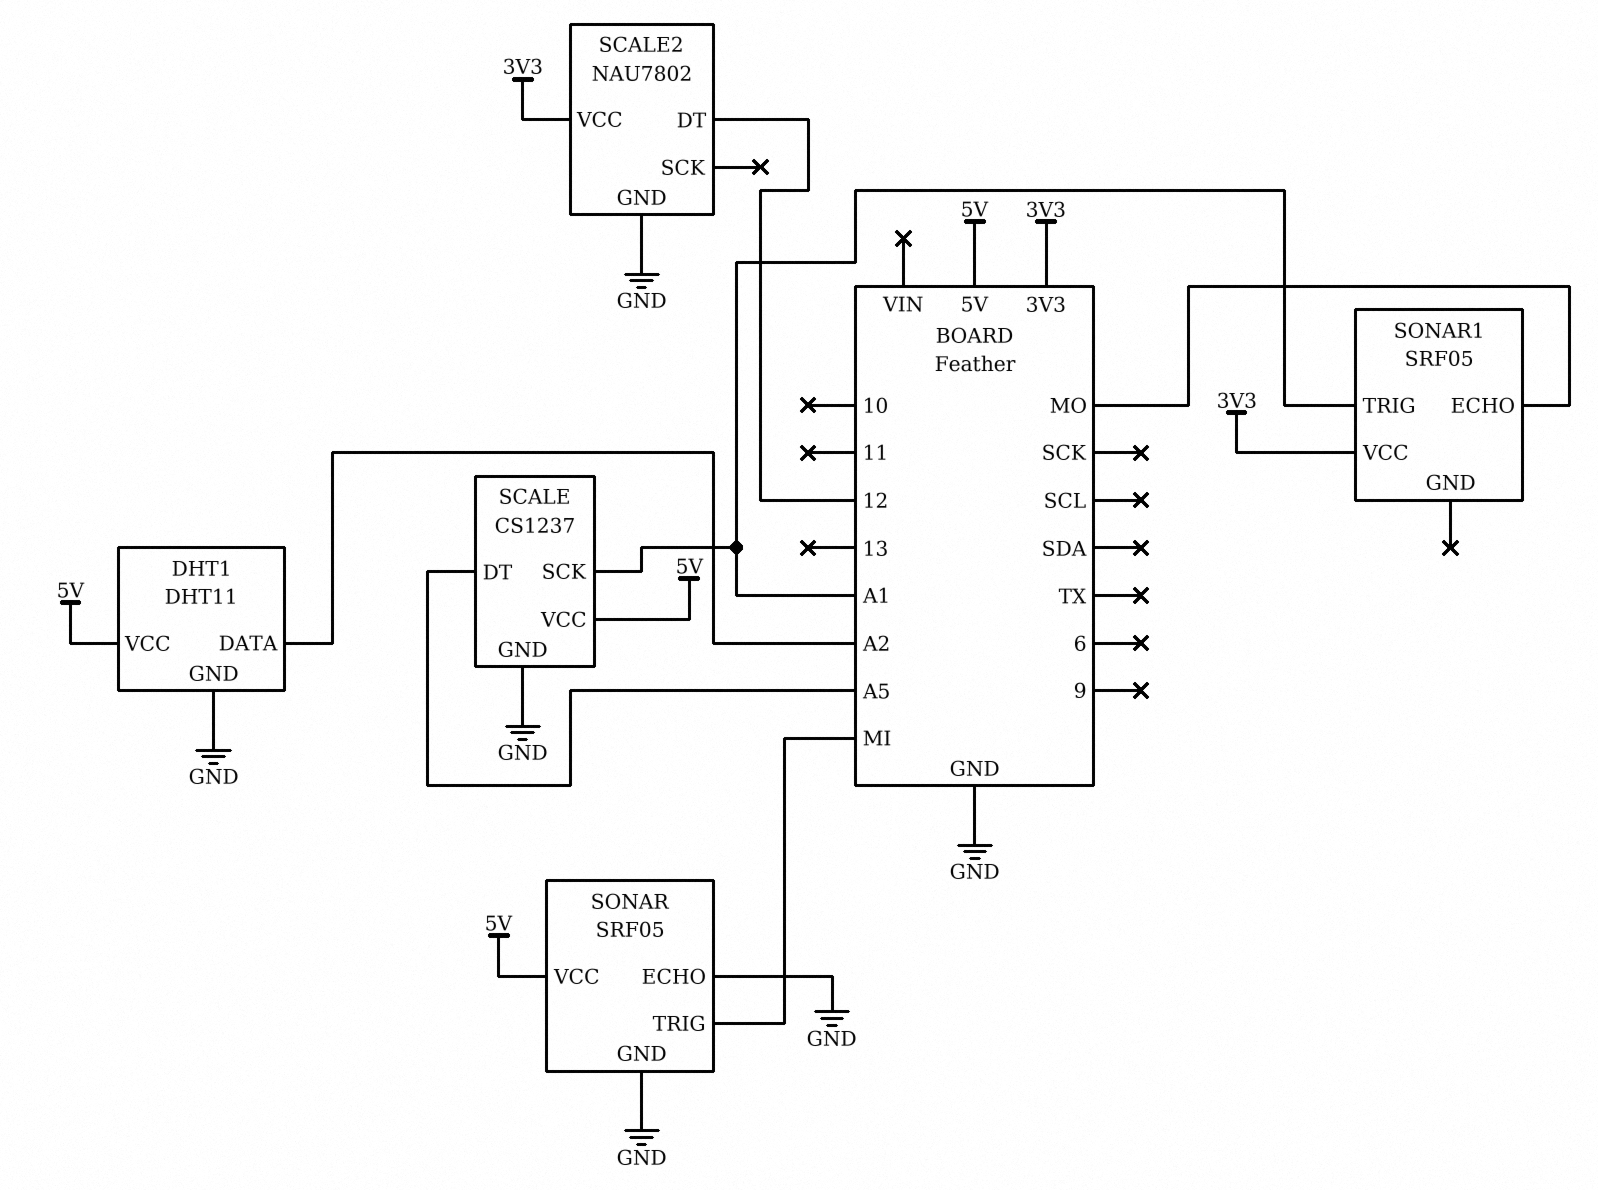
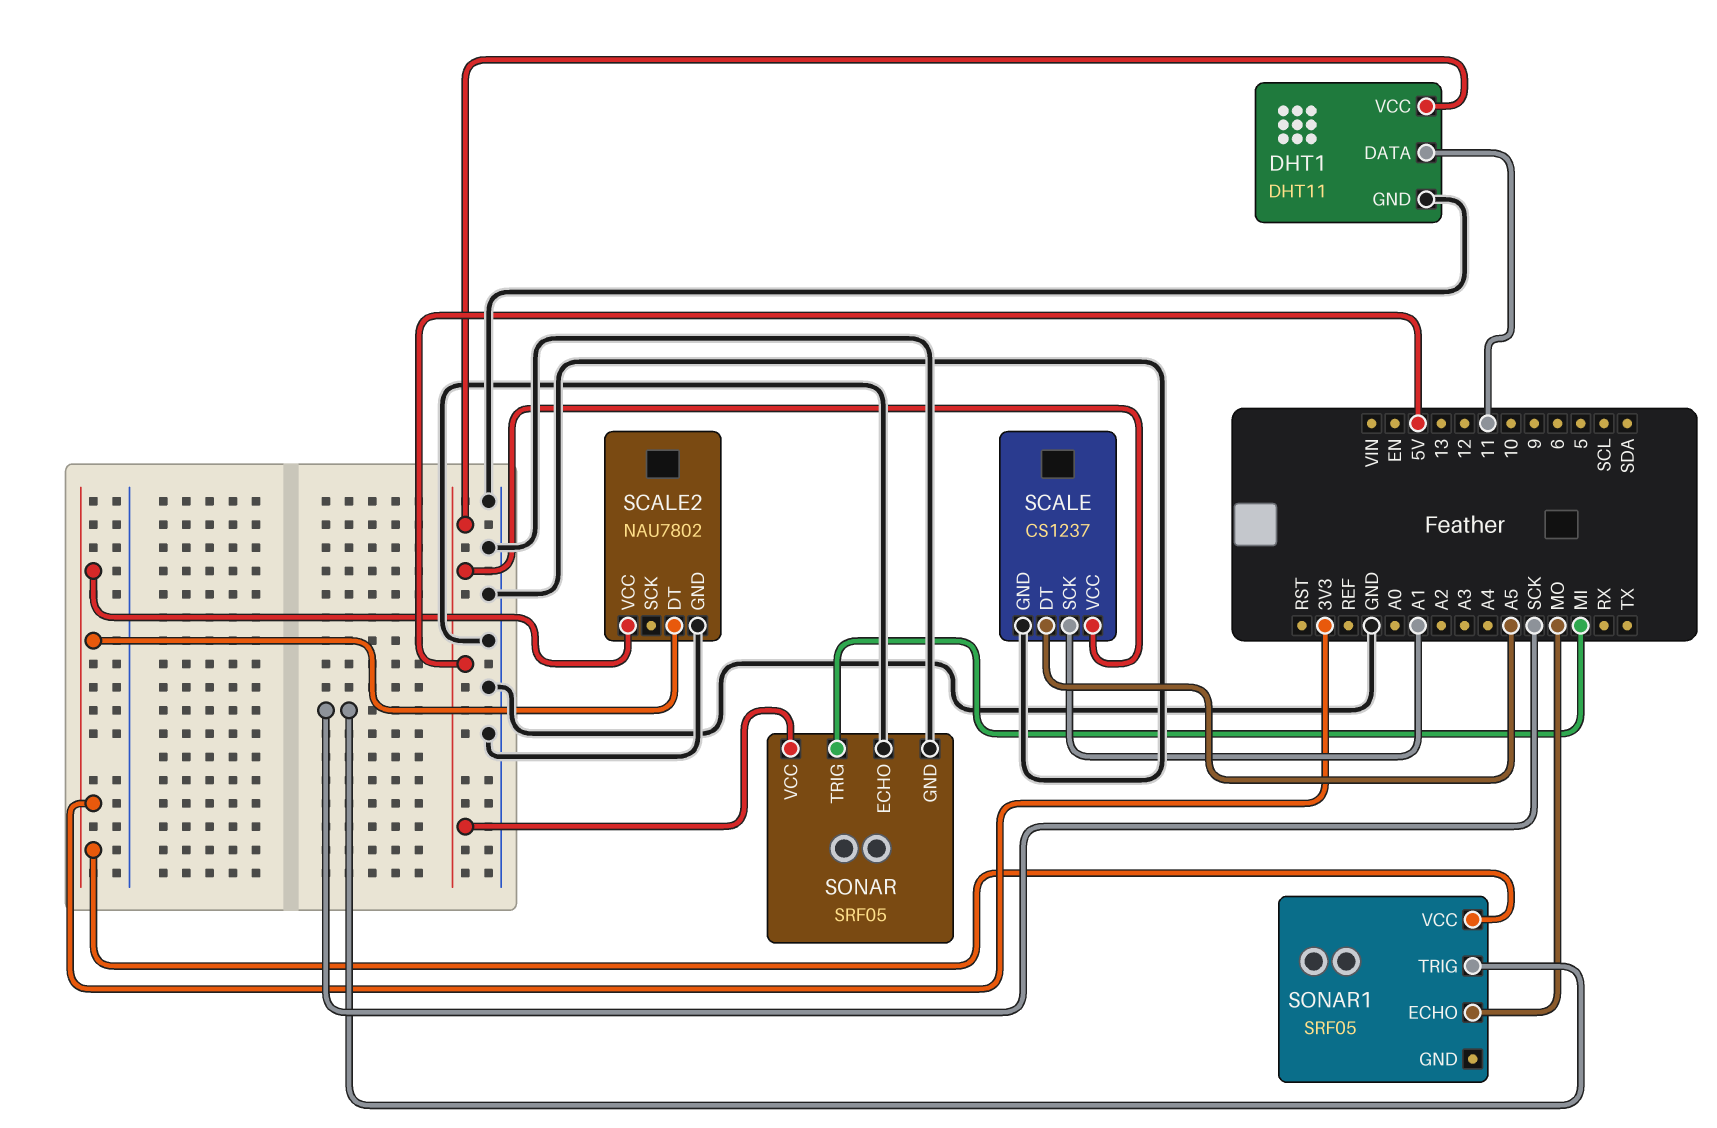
DHT1 pin DATA: A2 -> 11
SCALE2 pin DT: 12 -> 3V3
SONAR1 pin TRIG: A1 -> SCK

